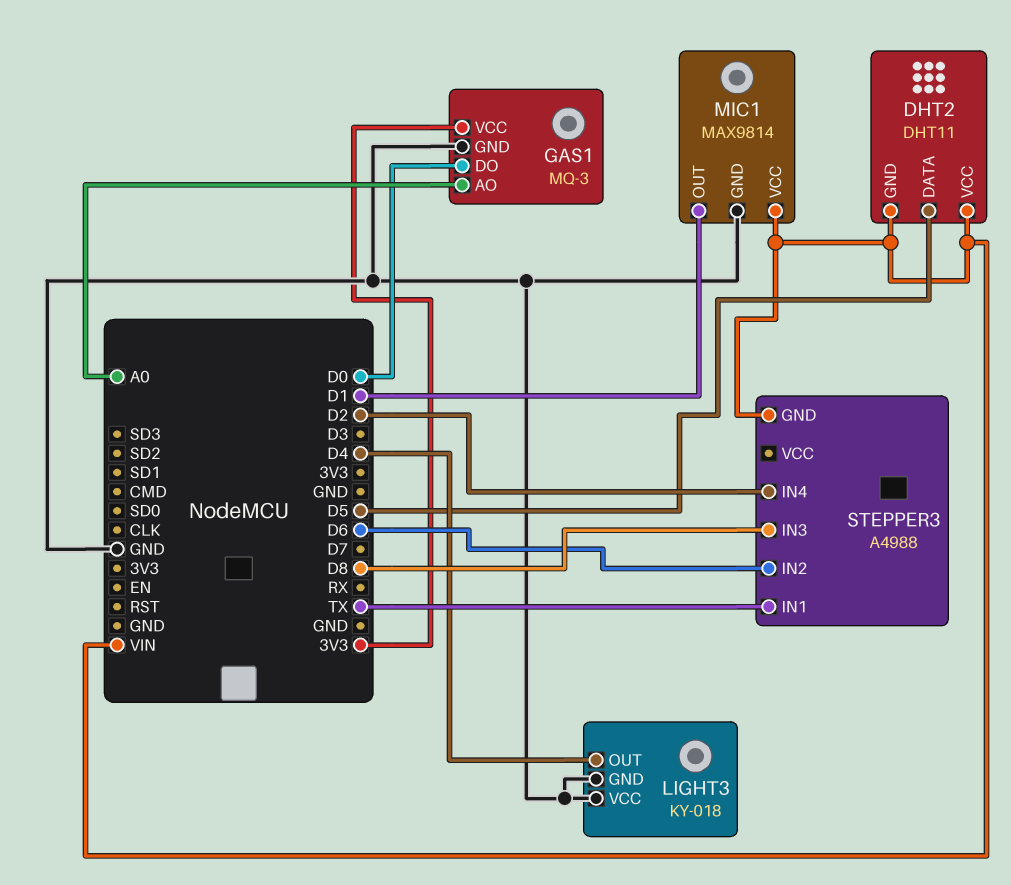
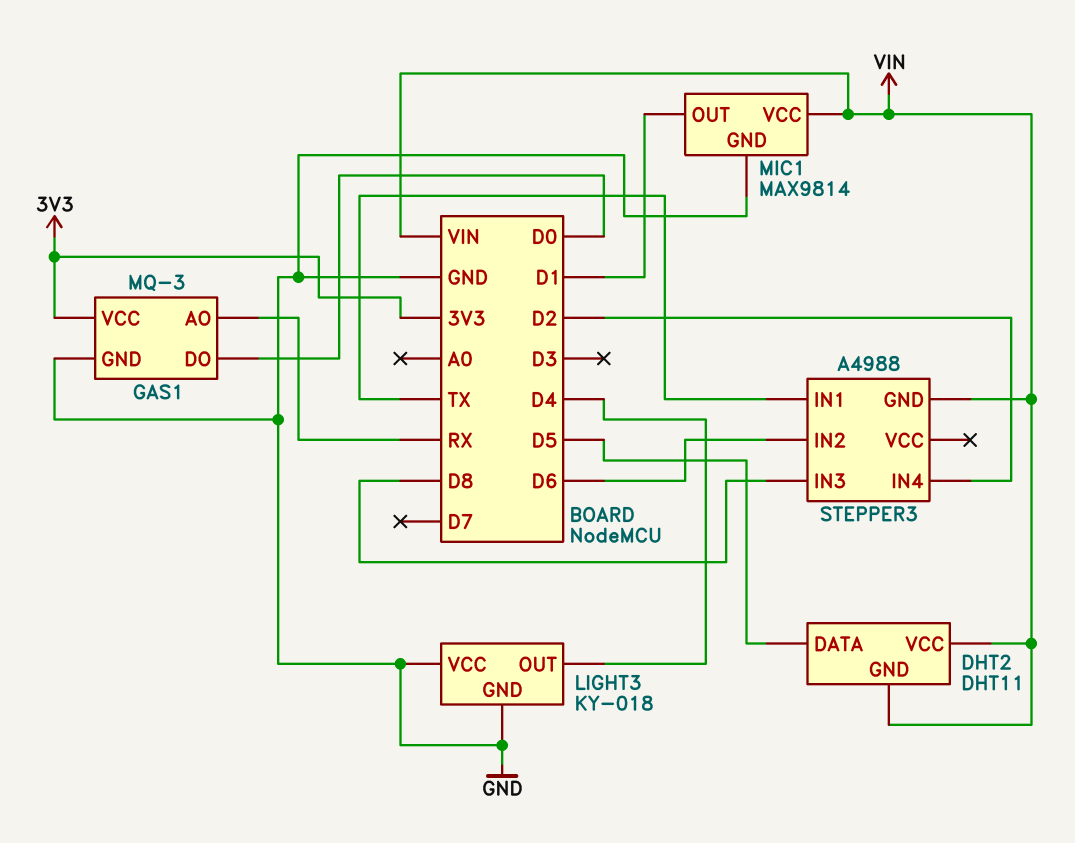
GAS1 pin AO: A0 -> RX

